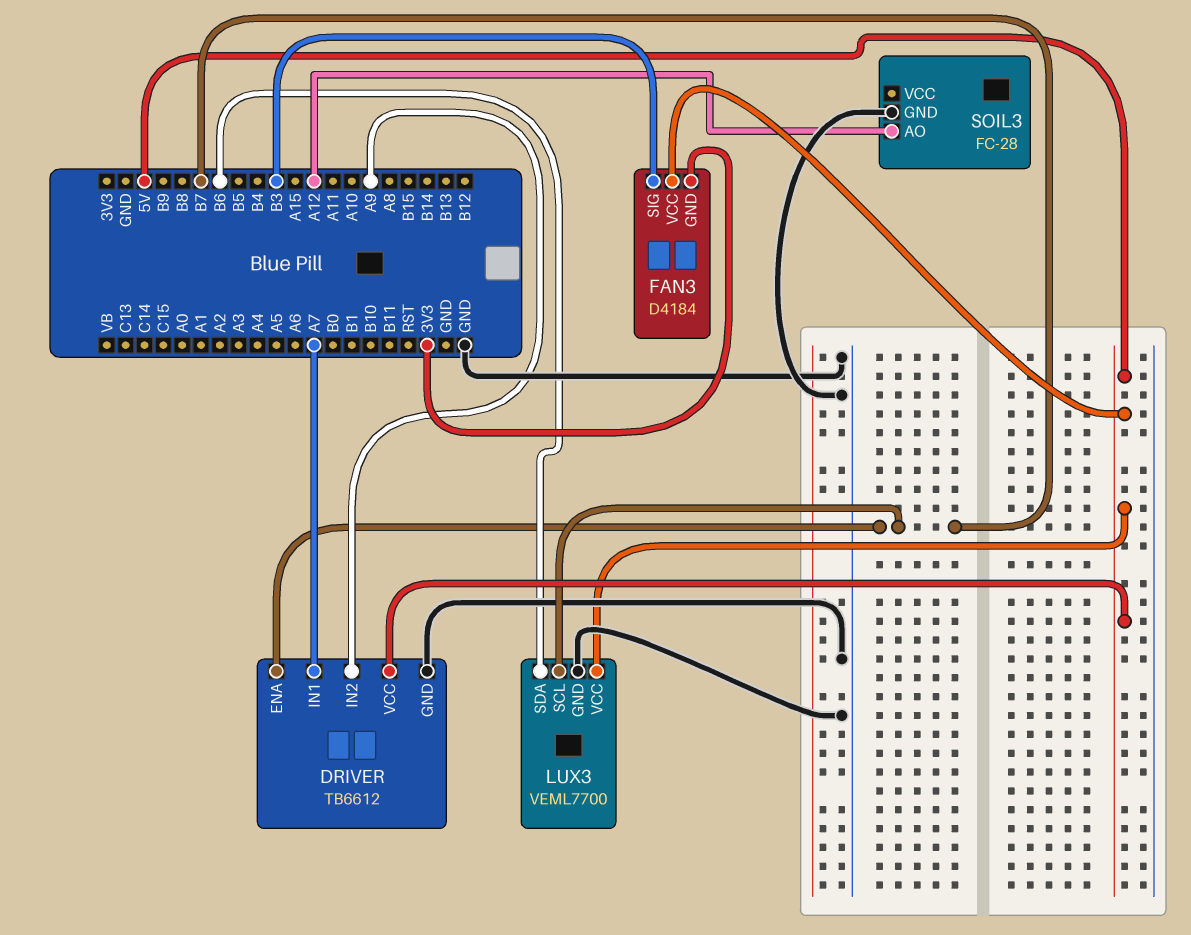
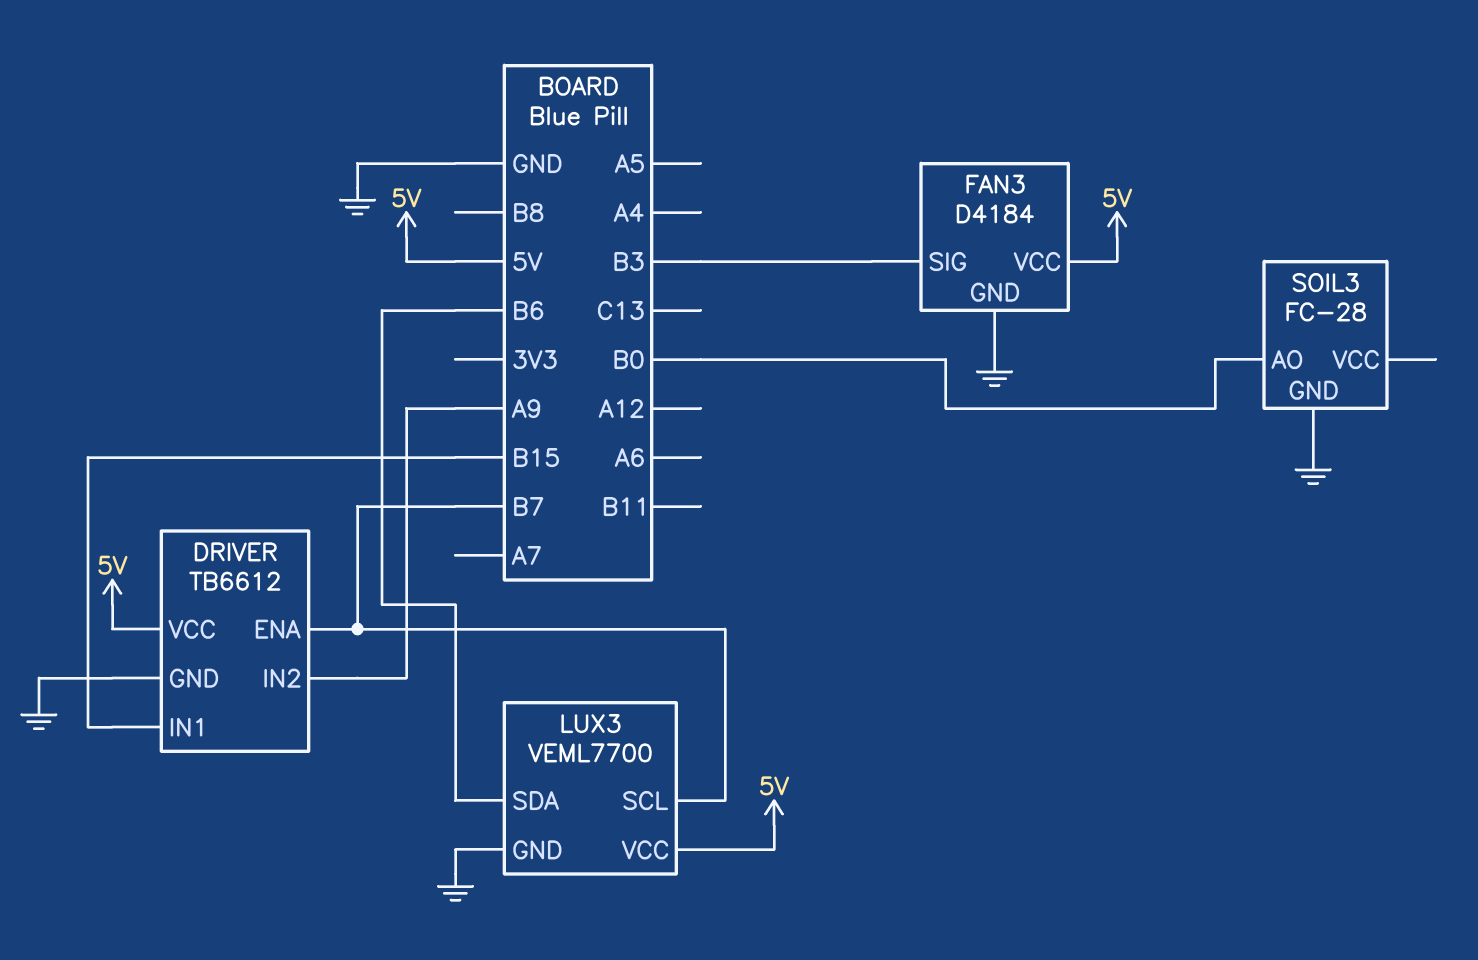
DRIVER pin IN1: A7 -> B15
FAN3 pin GND: 3V3 -> GND
SOIL3 pin AO: A12 -> B0

